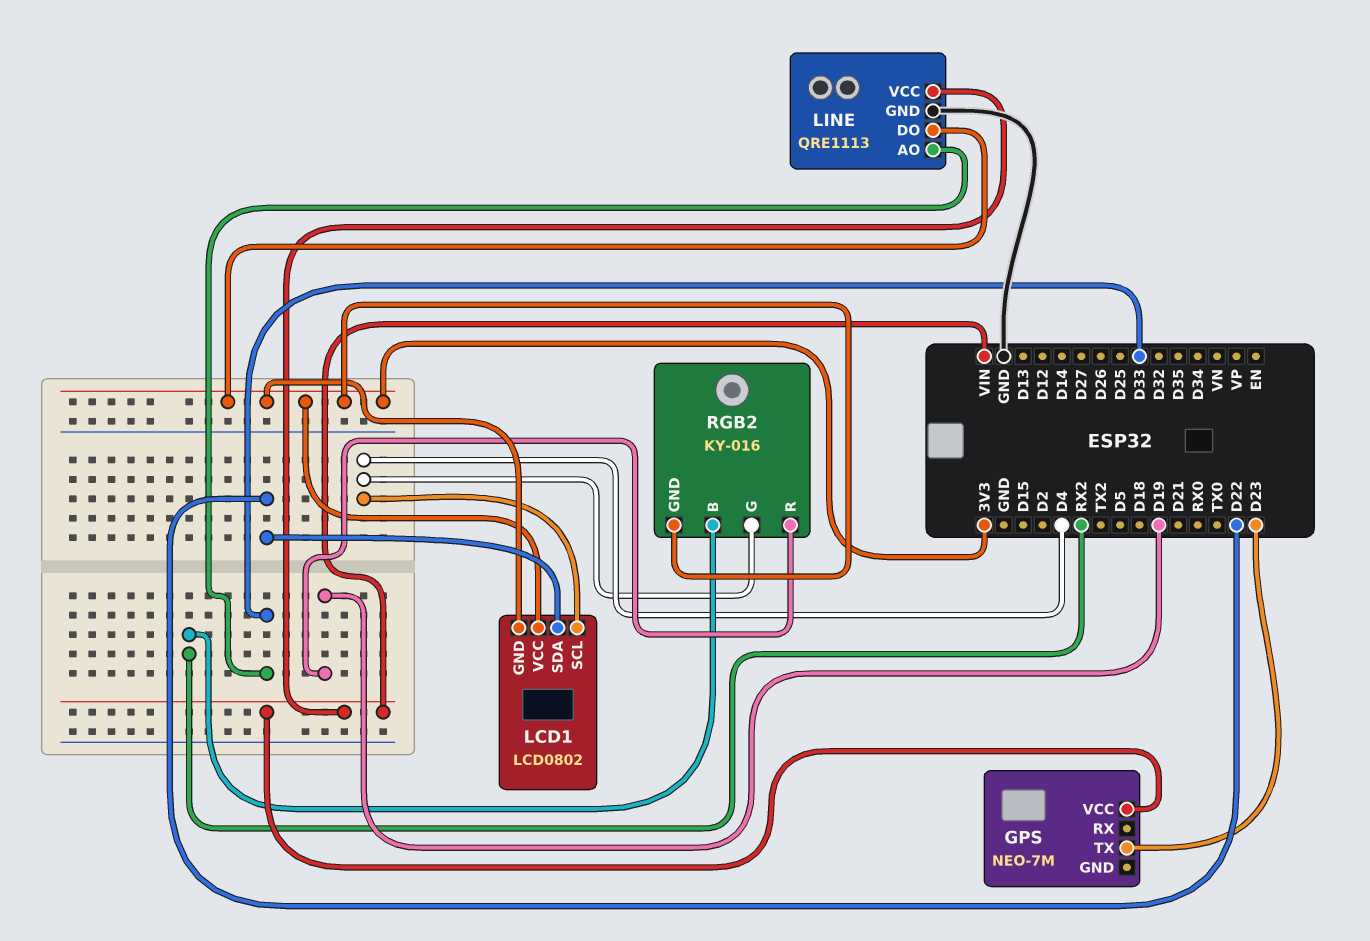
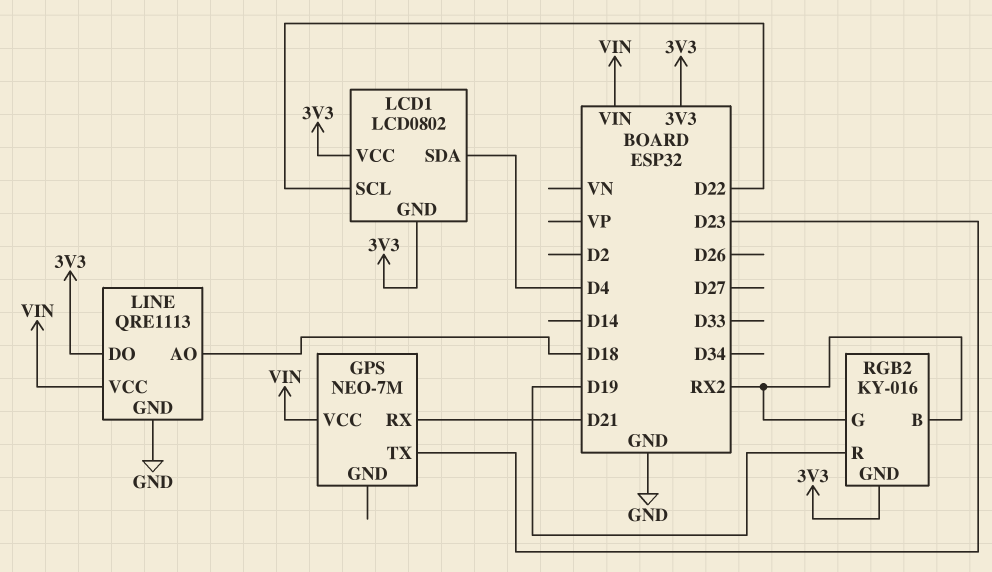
GPS pin RX: none -> D21
LCD1 pin SCL: D4 -> D22
LCD1 pin SDA: D22 -> D4
LINE pin AO: D33 -> D18
RGB2 pin G: D4 -> RX2

